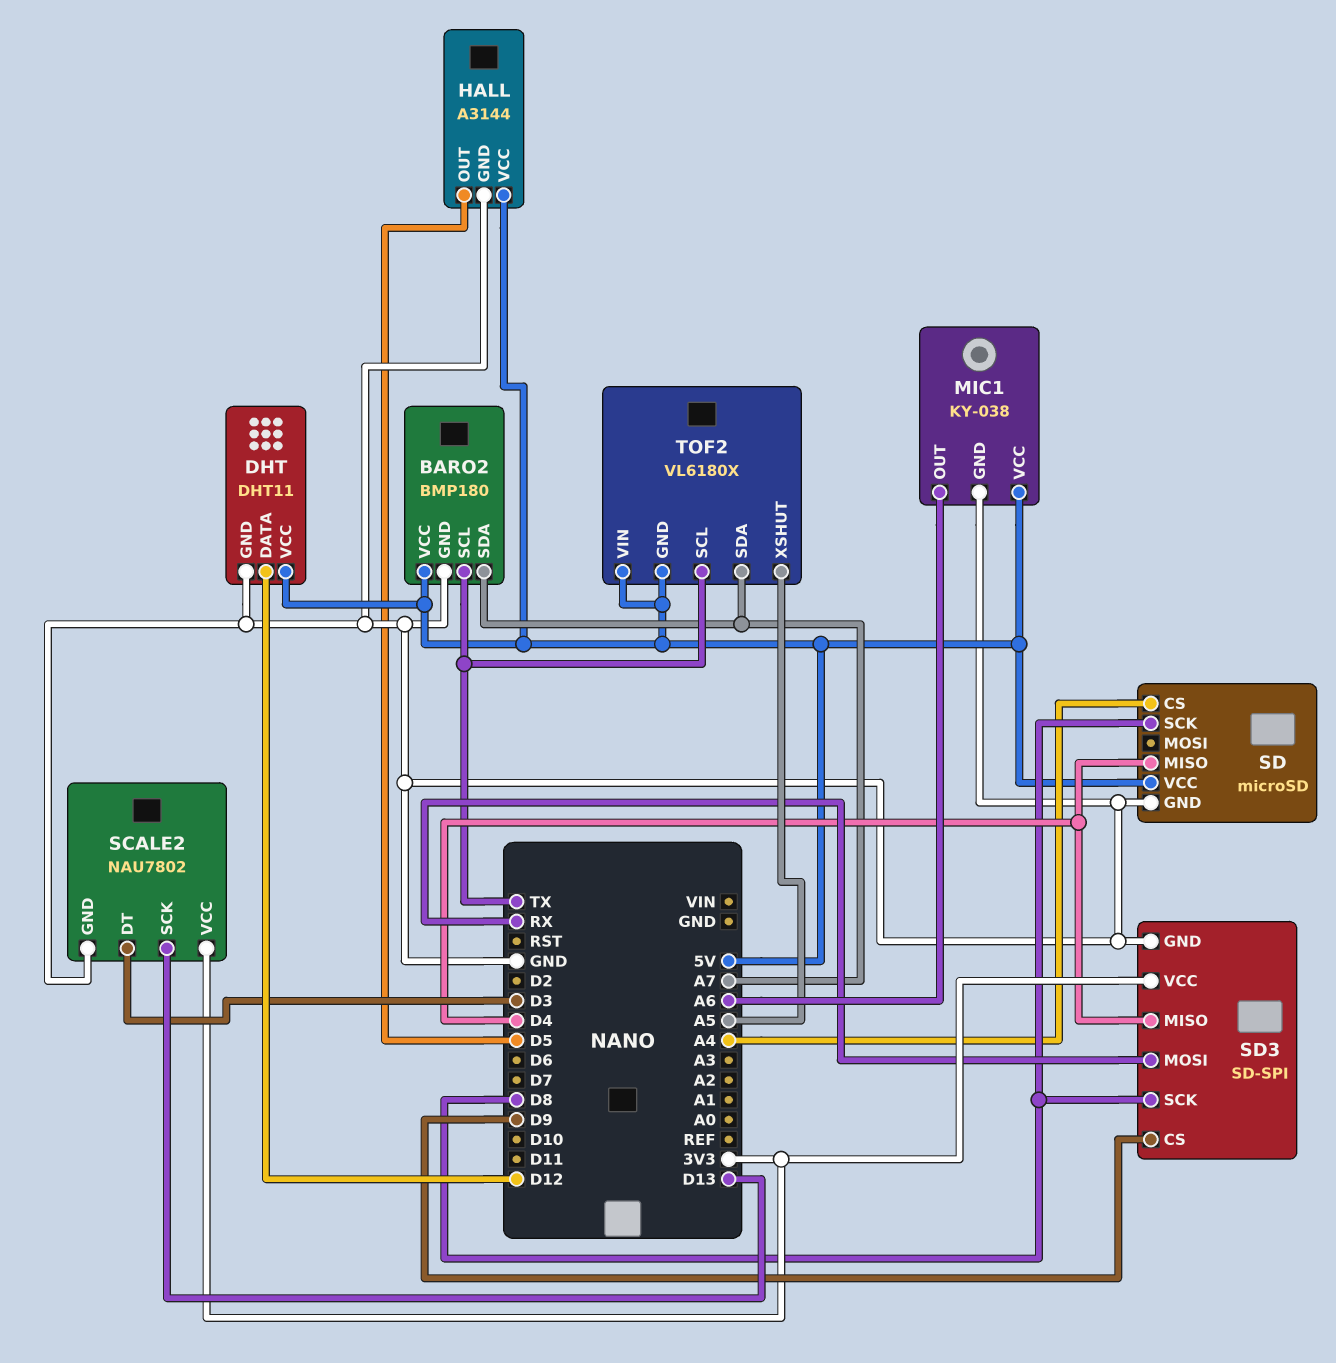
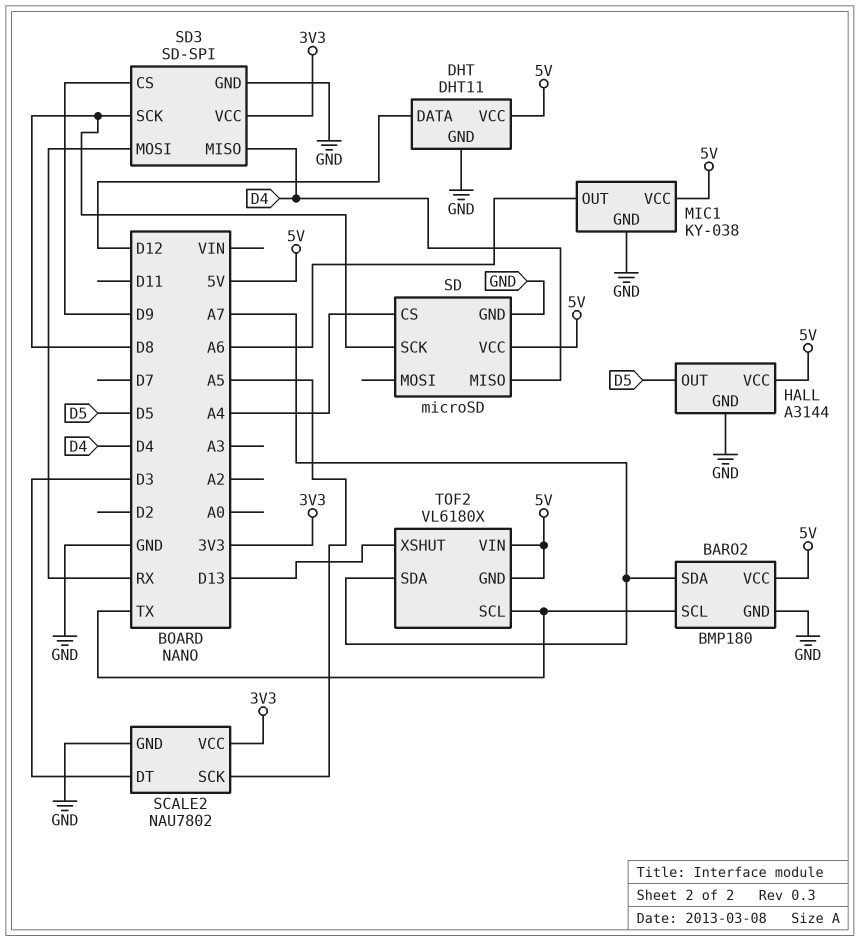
SCALE2 pin SCK: D13 -> A5
TOF2 pin XSHUT: A5 -> D13

